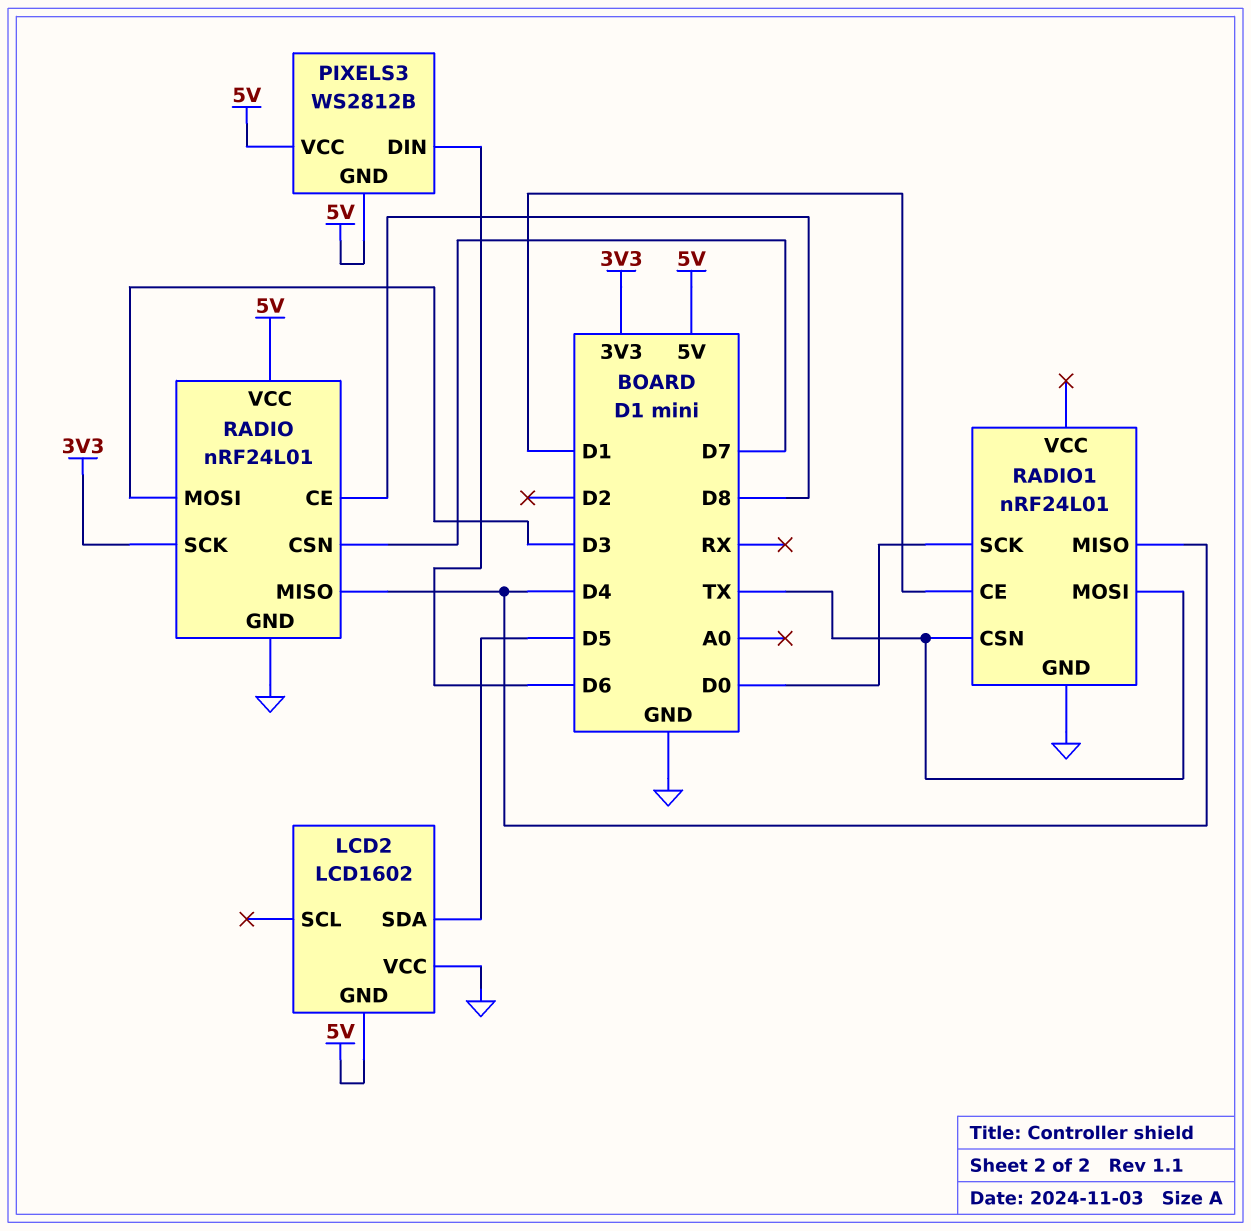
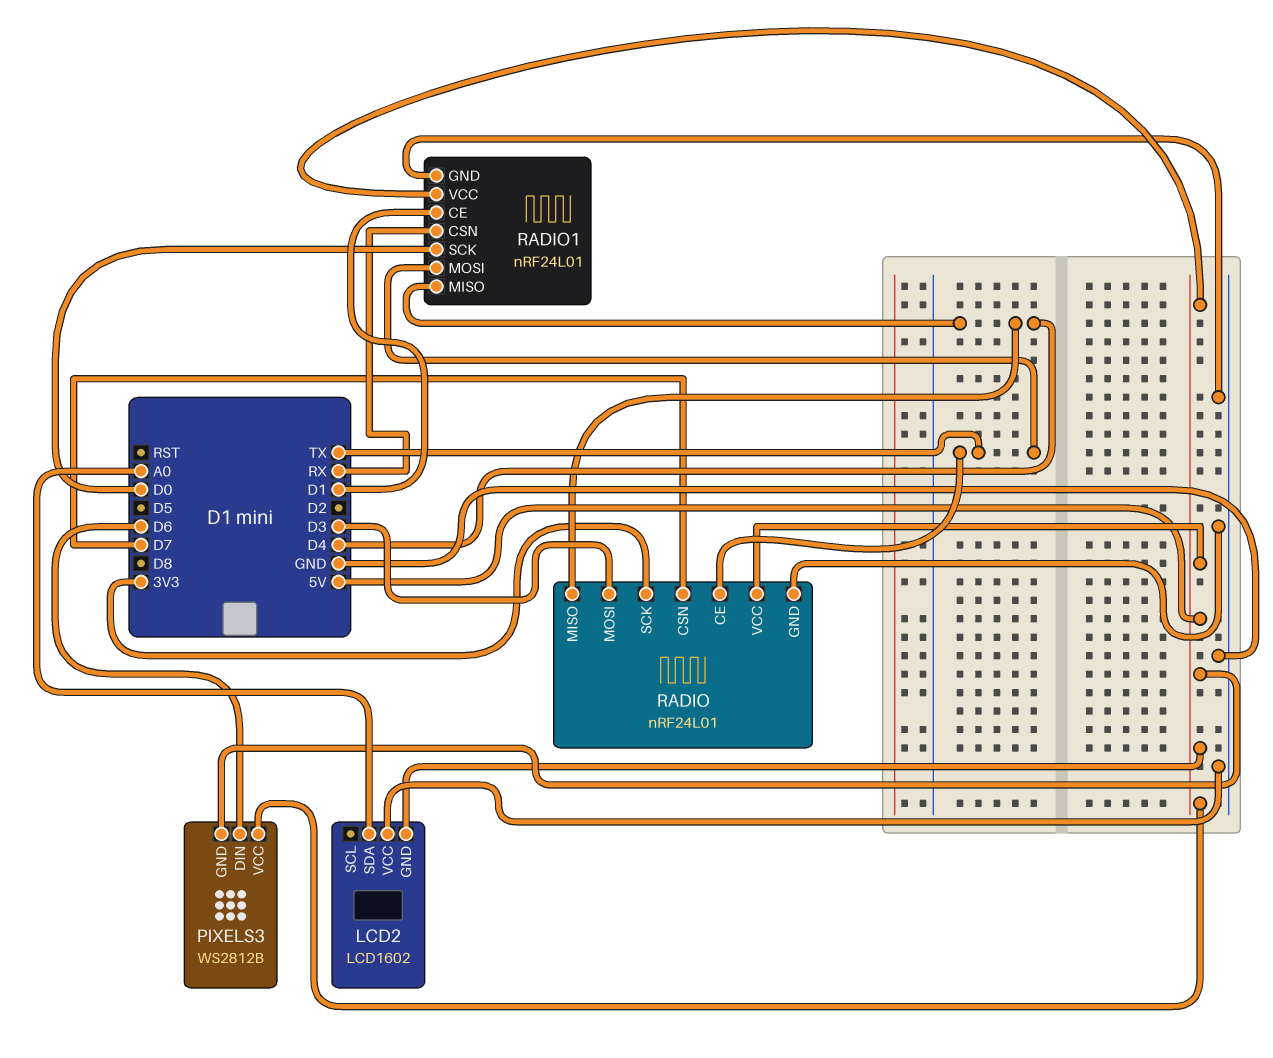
LCD2 pin SDA: D5 -> A0
RADIO pin CE: D8 -> TX
RADIO1 pin CSN: TX -> RX
RADIO1 pin VCC: none -> 5V

